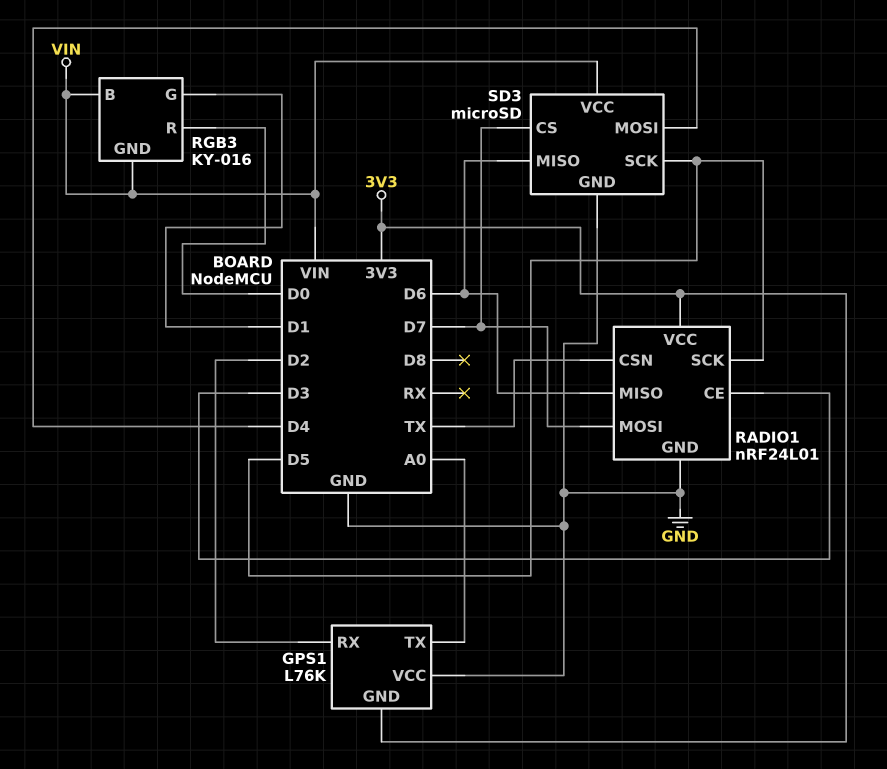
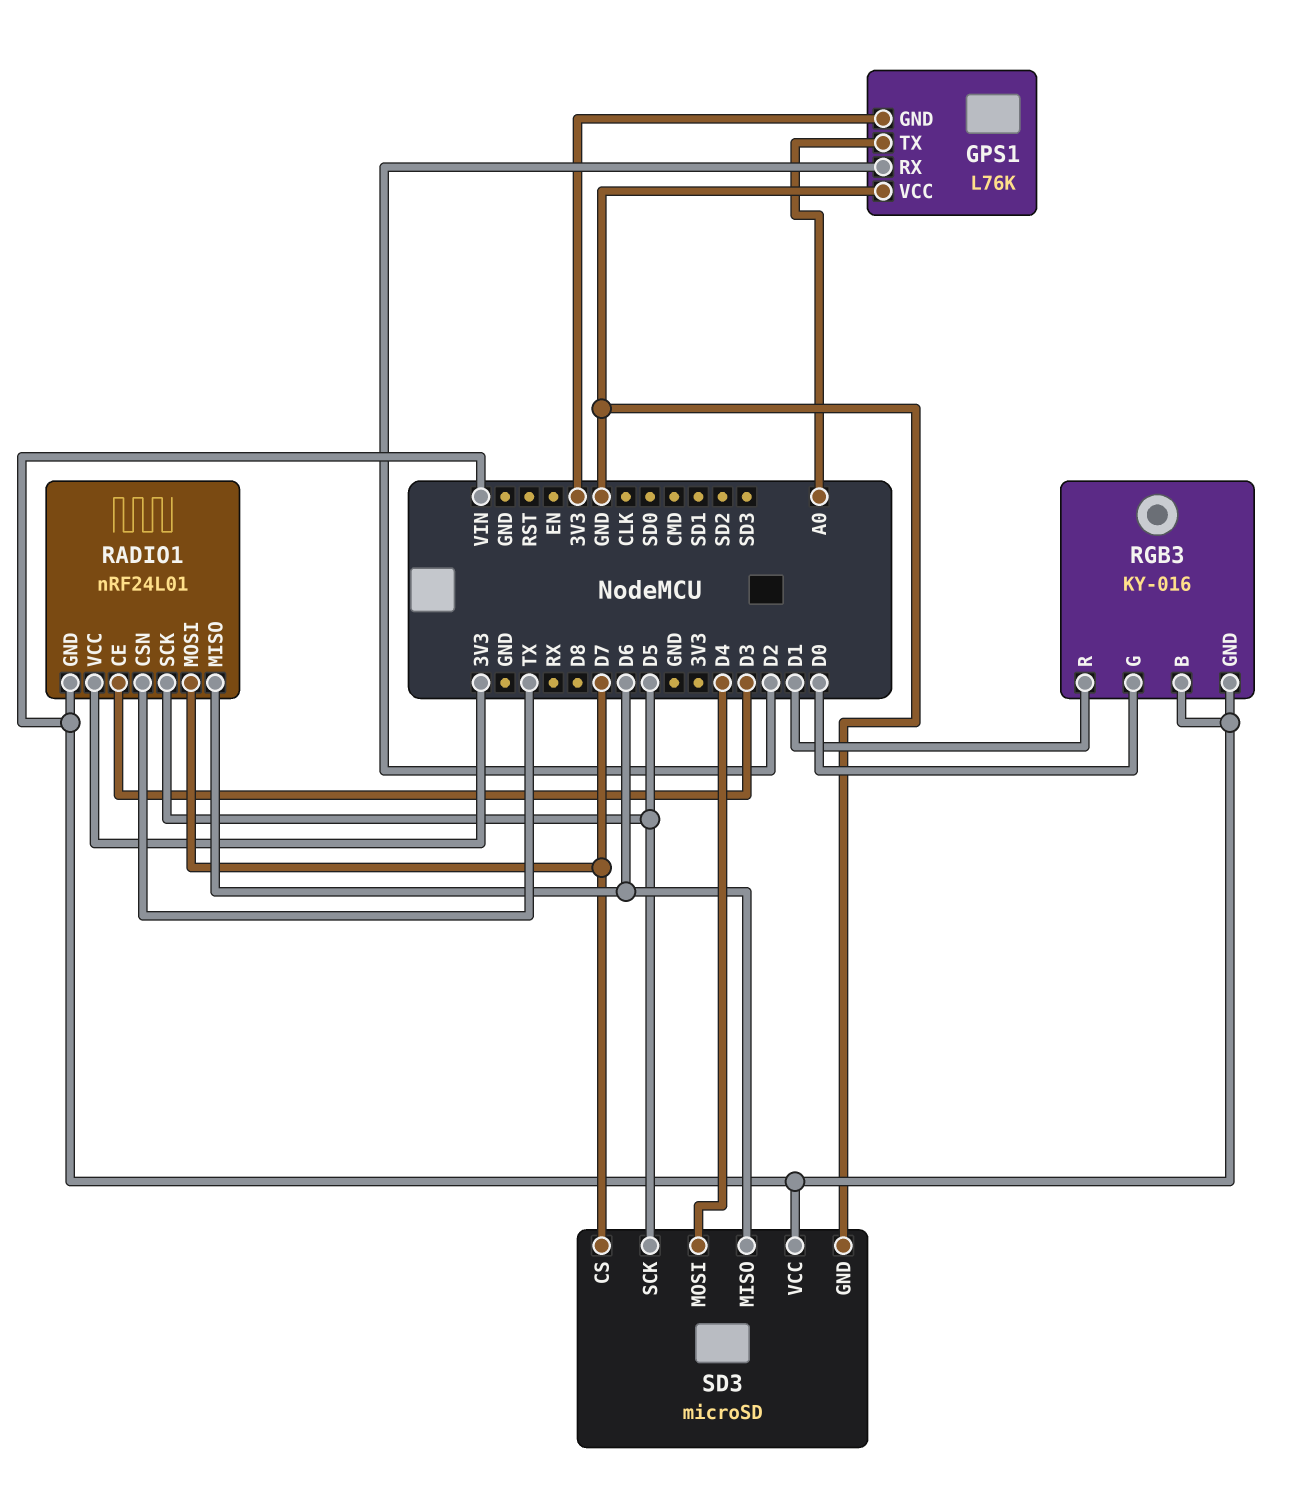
RADIO1 pin GND: GND -> VIN
RGB3 pin G: D1 -> D0
RGB3 pin R: D0 -> D1

